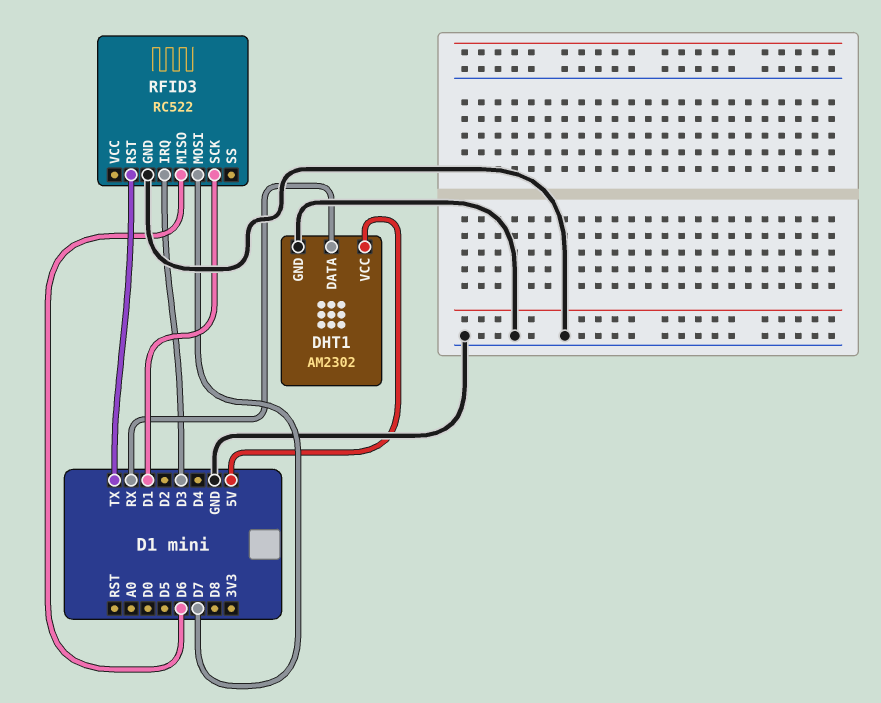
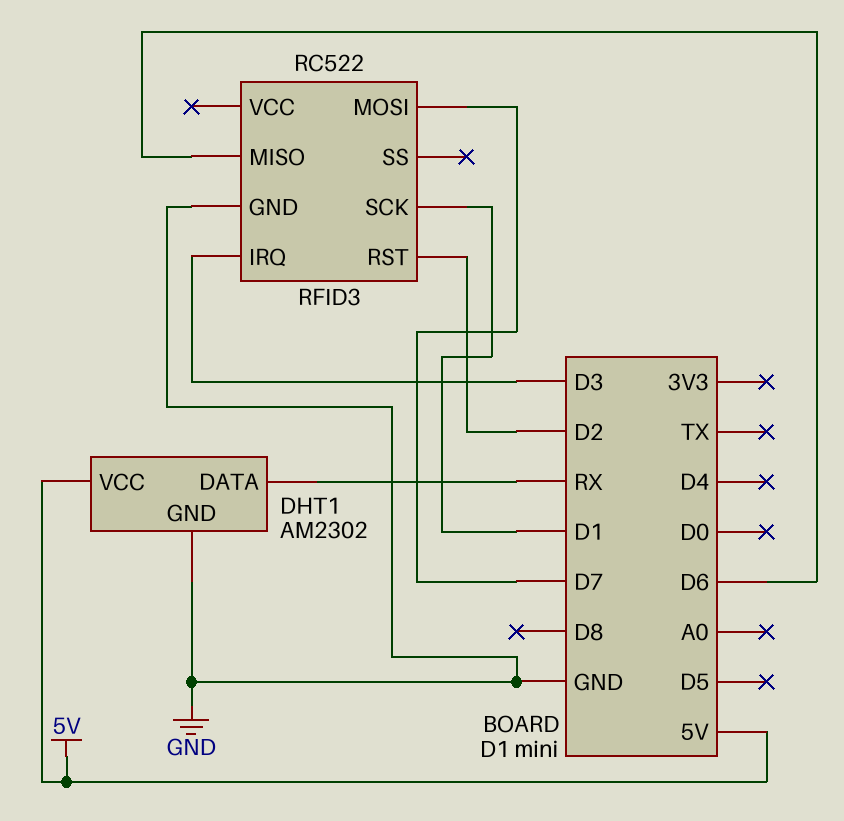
RFID3 pin RST: TX -> D2

